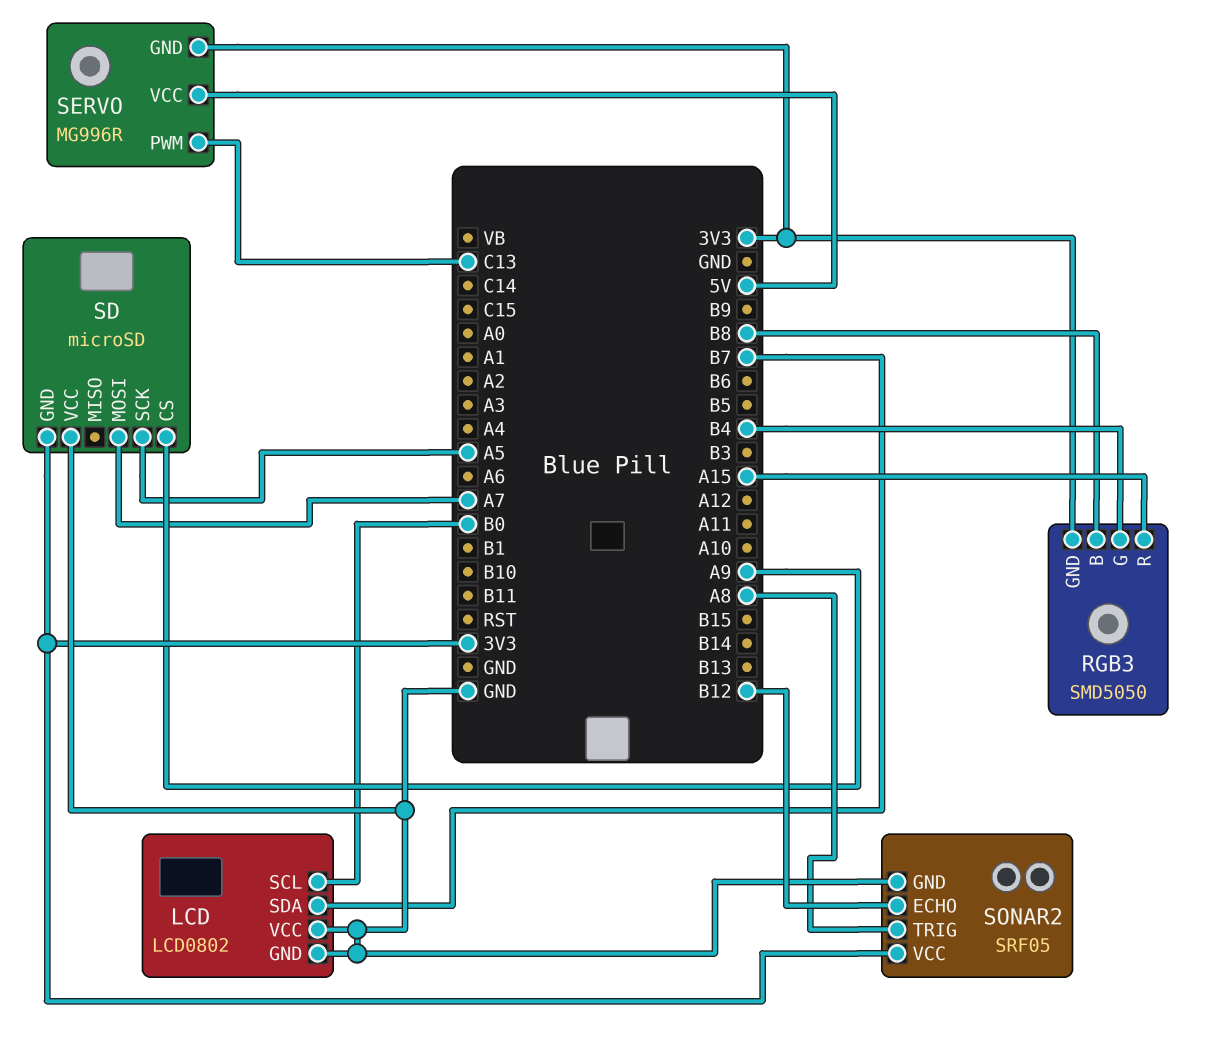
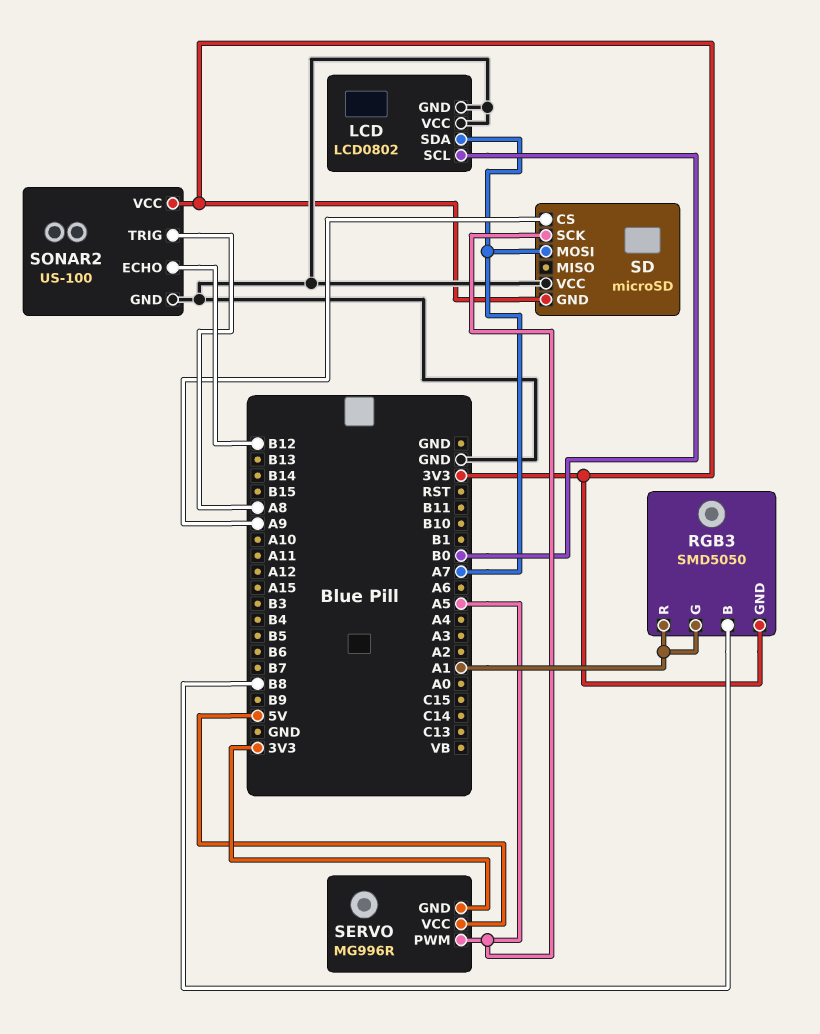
LCD pin SDA: B7 -> A7
RGB3 pin G: B4 -> A1
RGB3 pin R: A15 -> A1
SERVO pin PWM: C13 -> A5
SONAR2: SRF05 -> US-100

